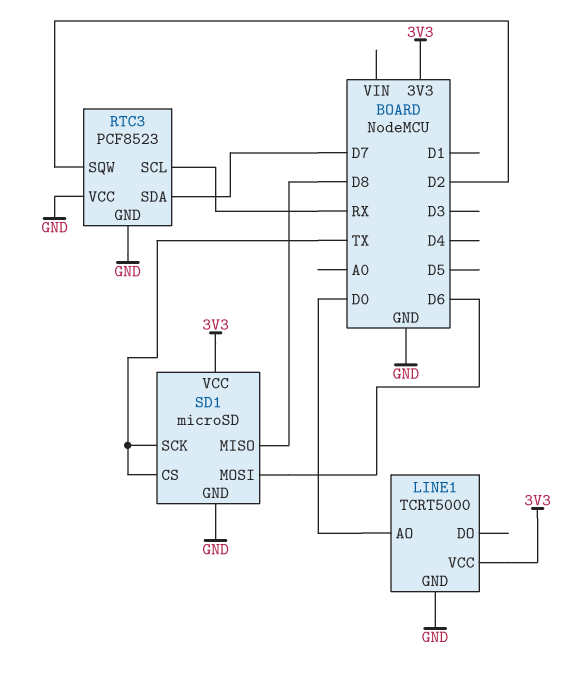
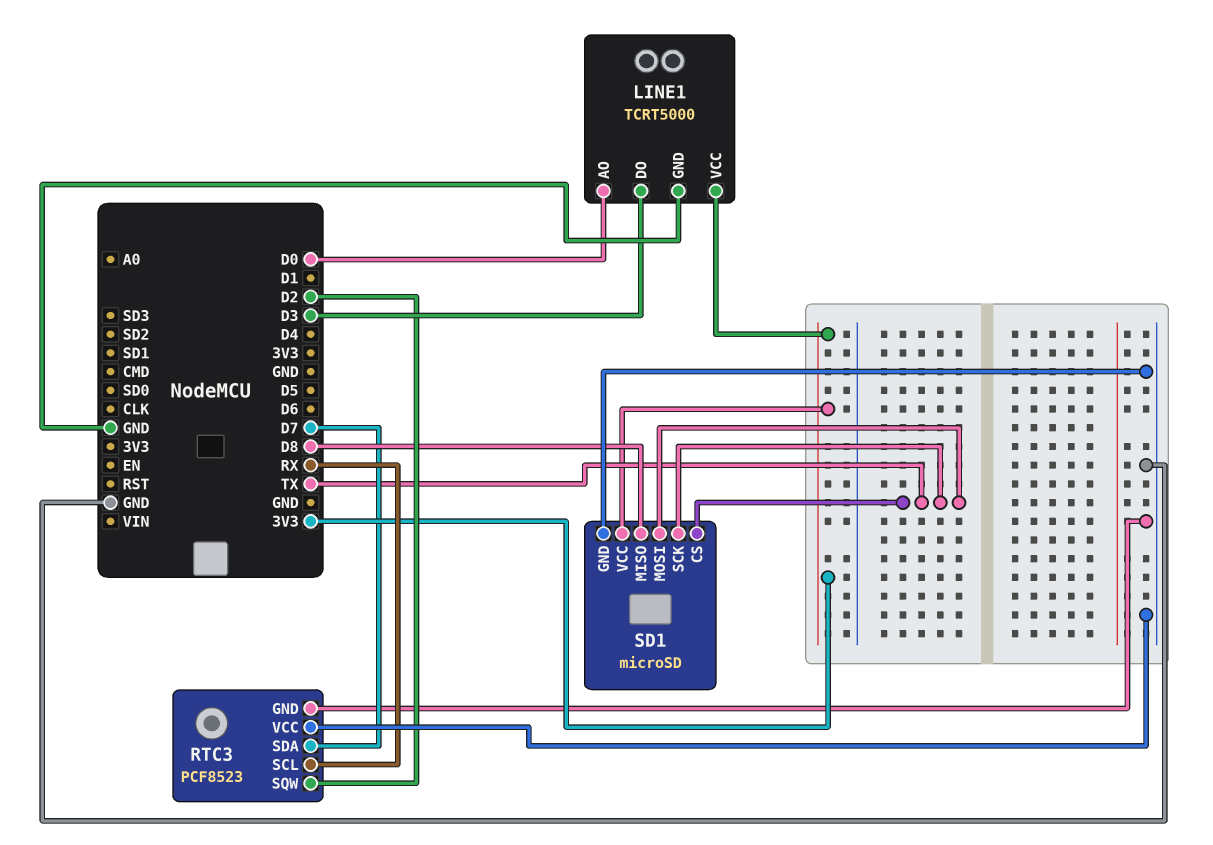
LINE1 pin DO: none -> D3
SD1 pin MOSI: D6 -> TX

